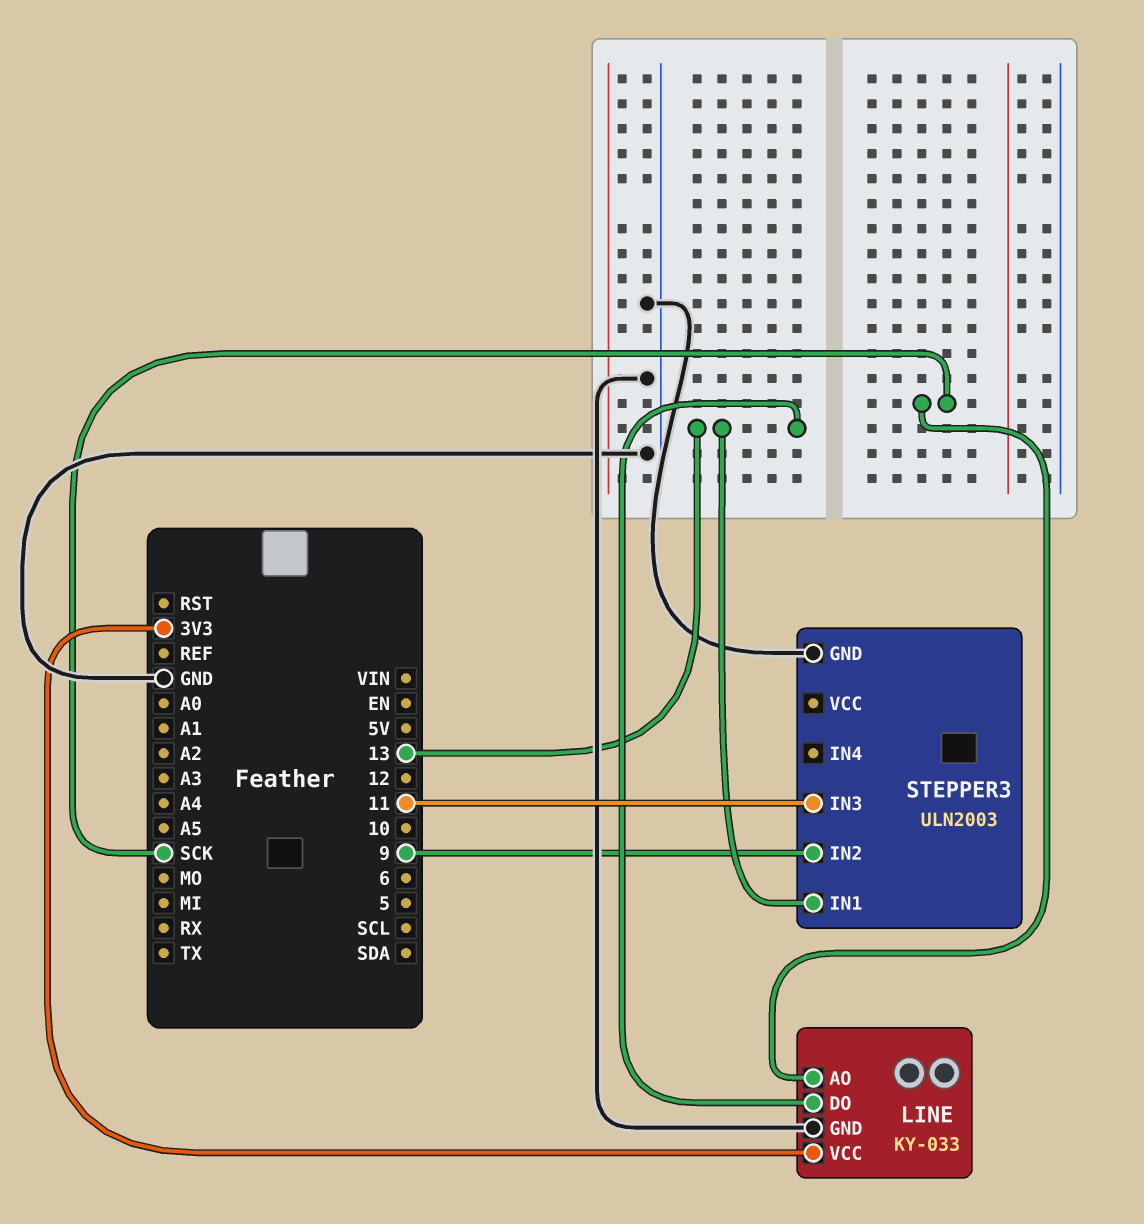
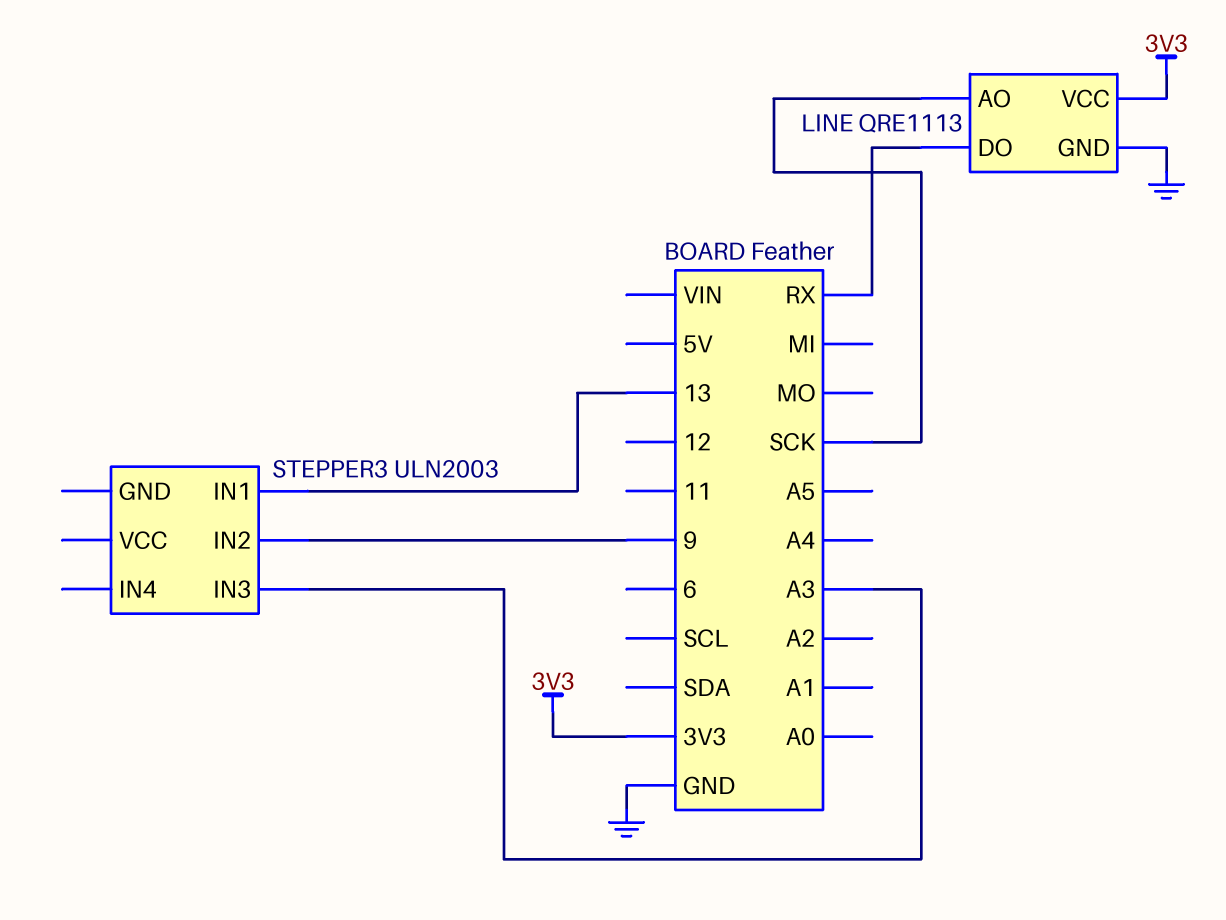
LINE: KY-033 -> QRE1113
LINE pin DO: 13 -> RX
STEPPER3 pin GND: GND -> none
STEPPER3 pin IN3: 11 -> A3

